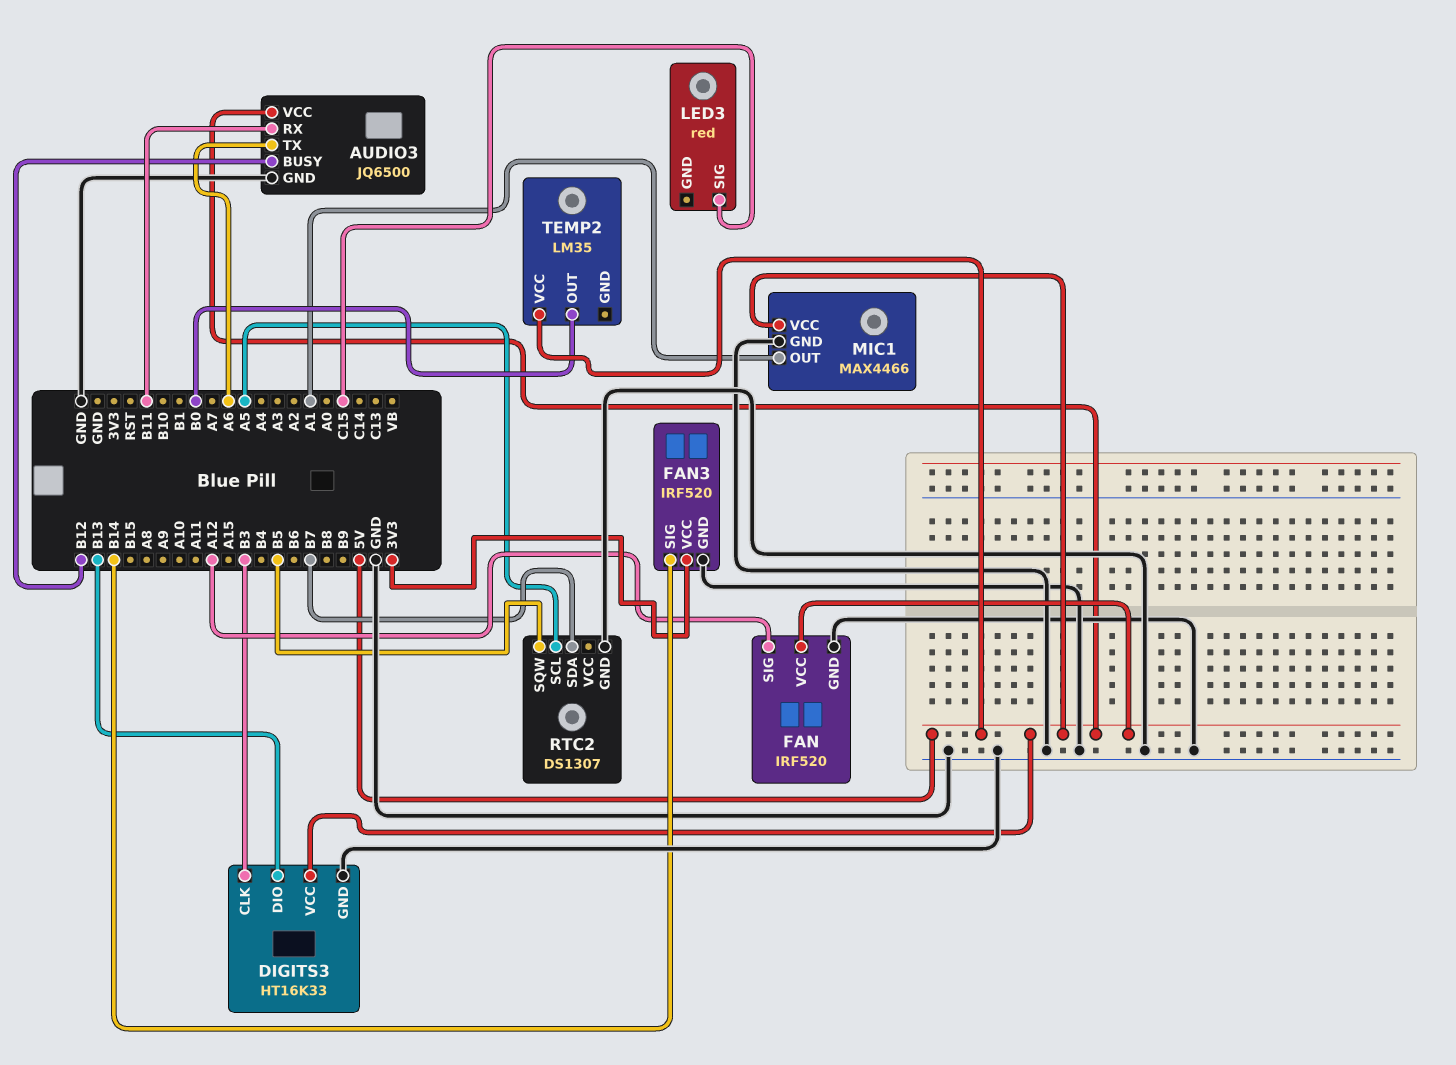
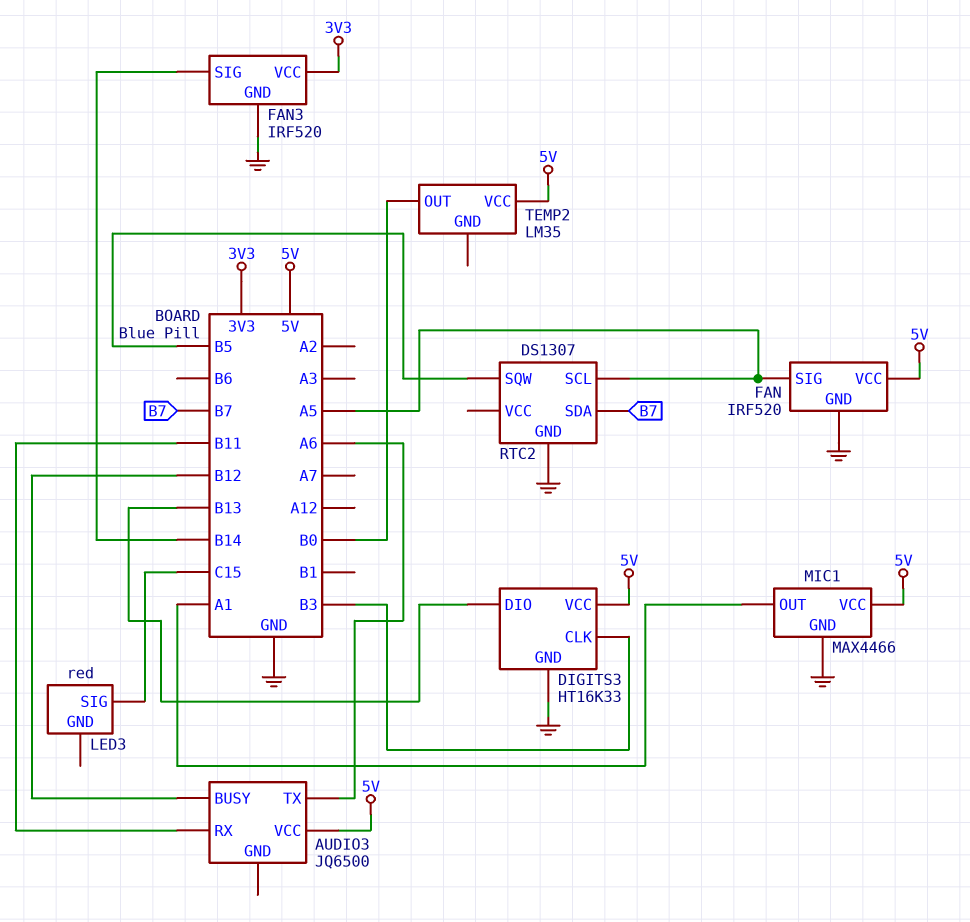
AUDIO3 pin GND: GND -> none
FAN pin SIG: A12 -> A5

